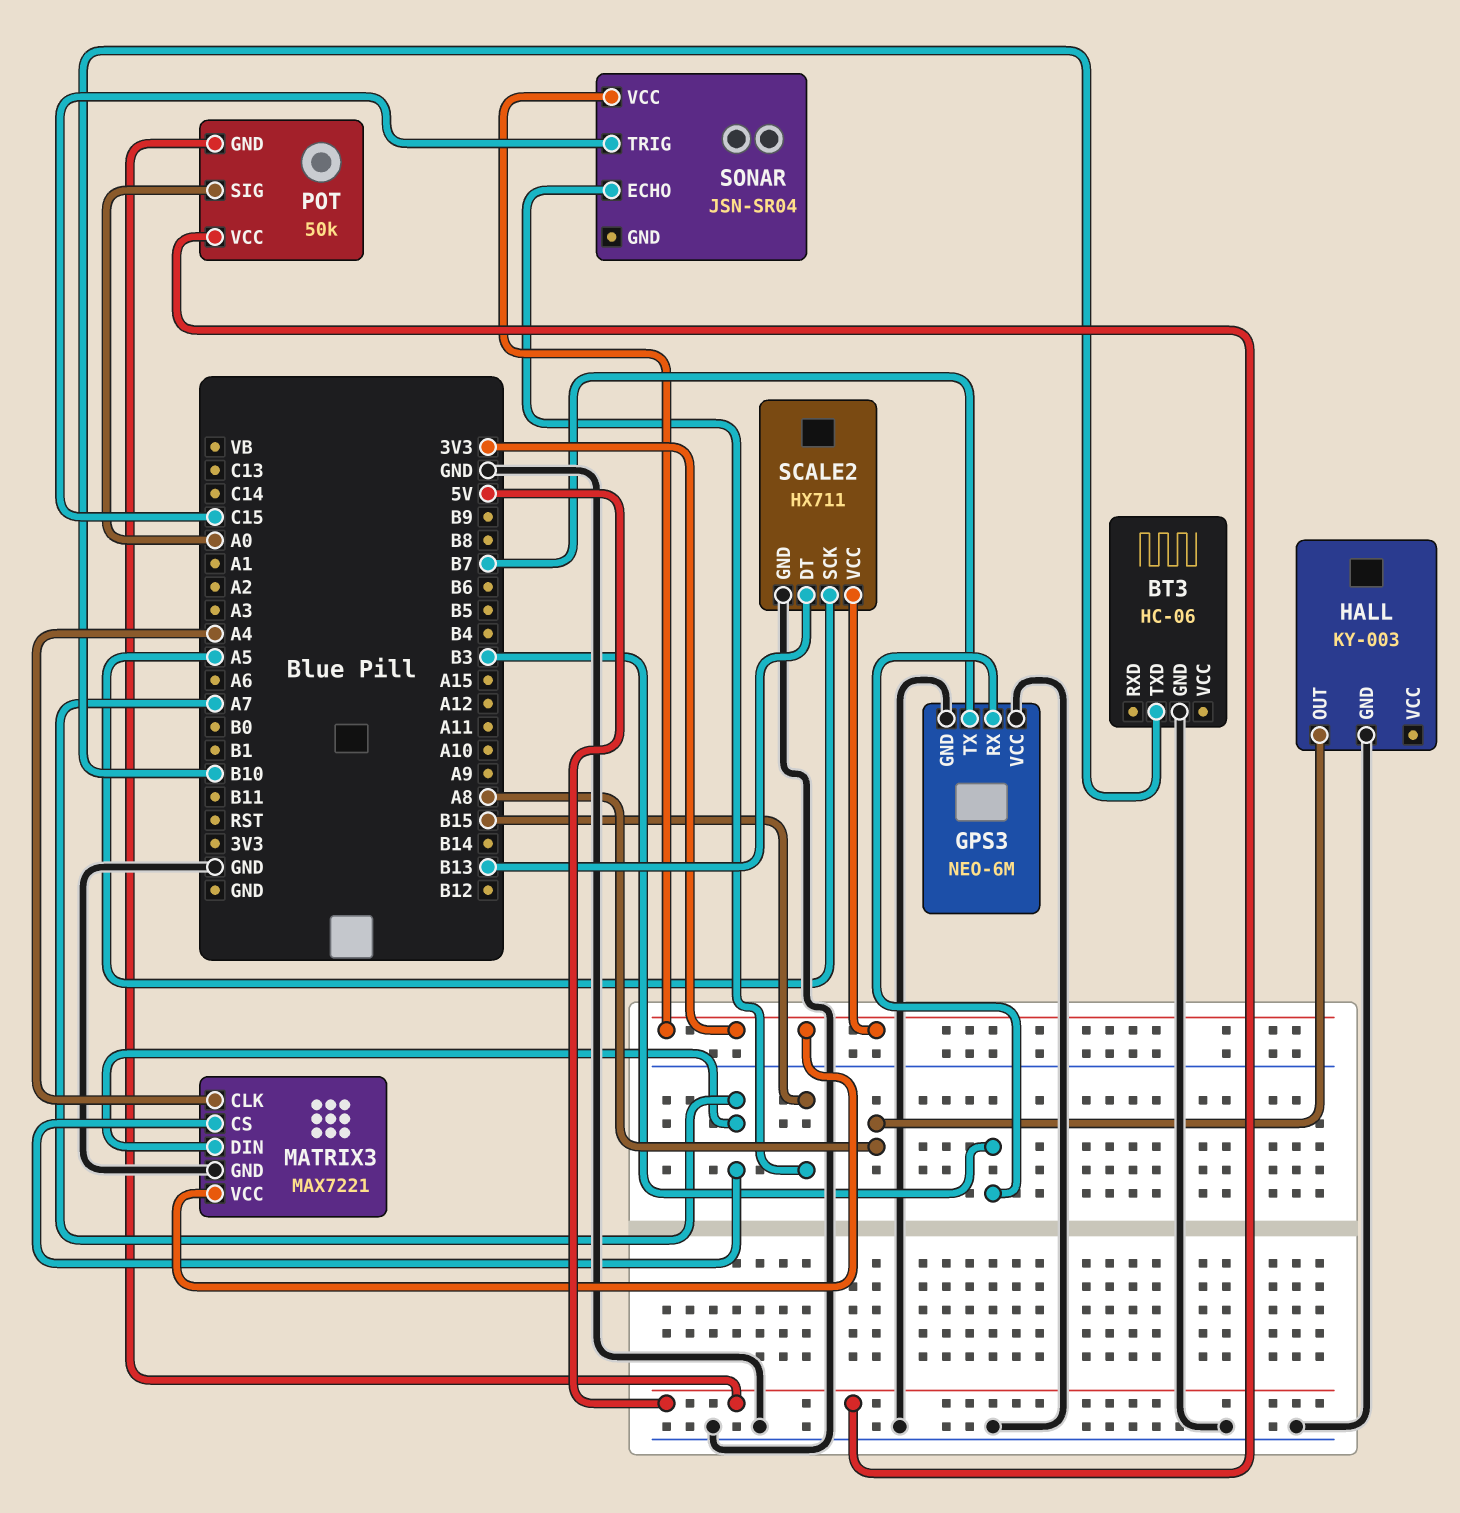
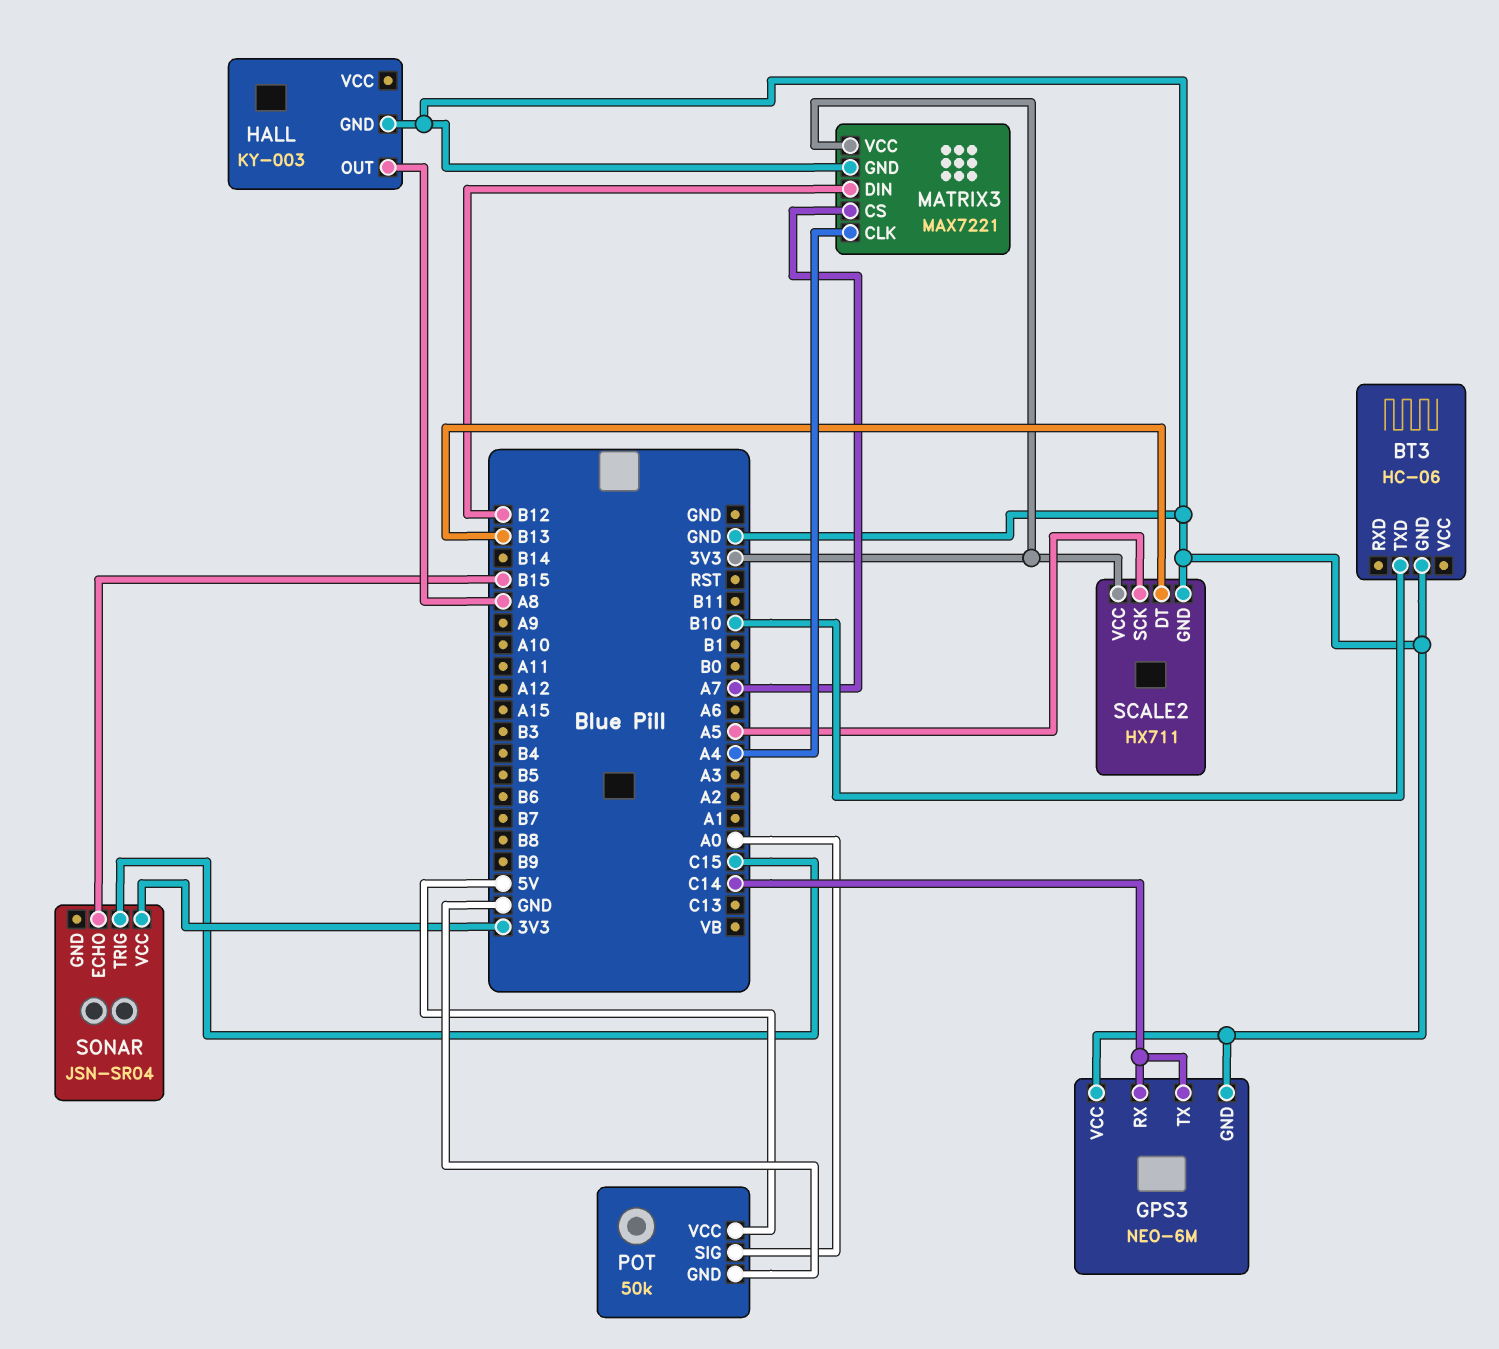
GPS3 pin RX: B3 -> C14
GPS3 pin TX: B7 -> C14
MATRIX3 pin DIN: A7 -> B12
POT pin GND: 5V -> GND

